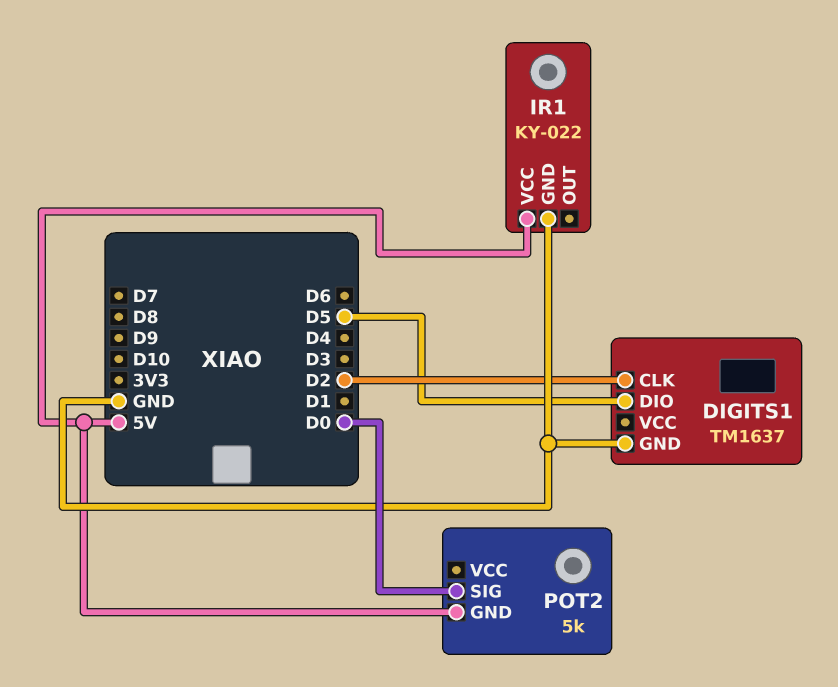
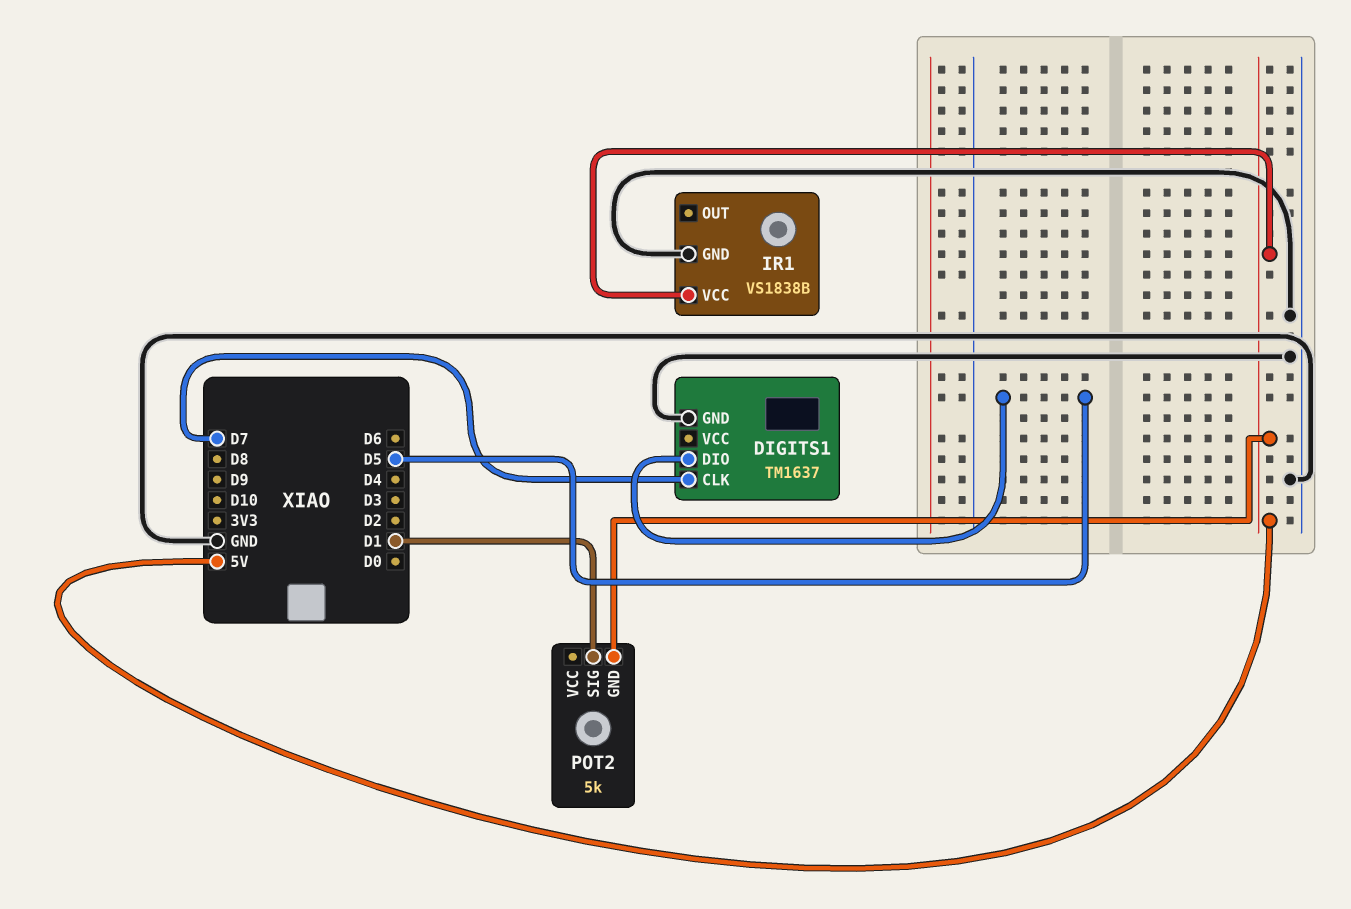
DIGITS1 pin CLK: D2 -> D7
IR1: KY-022 -> VS1838B
POT2 pin SIG: D0 -> D1

